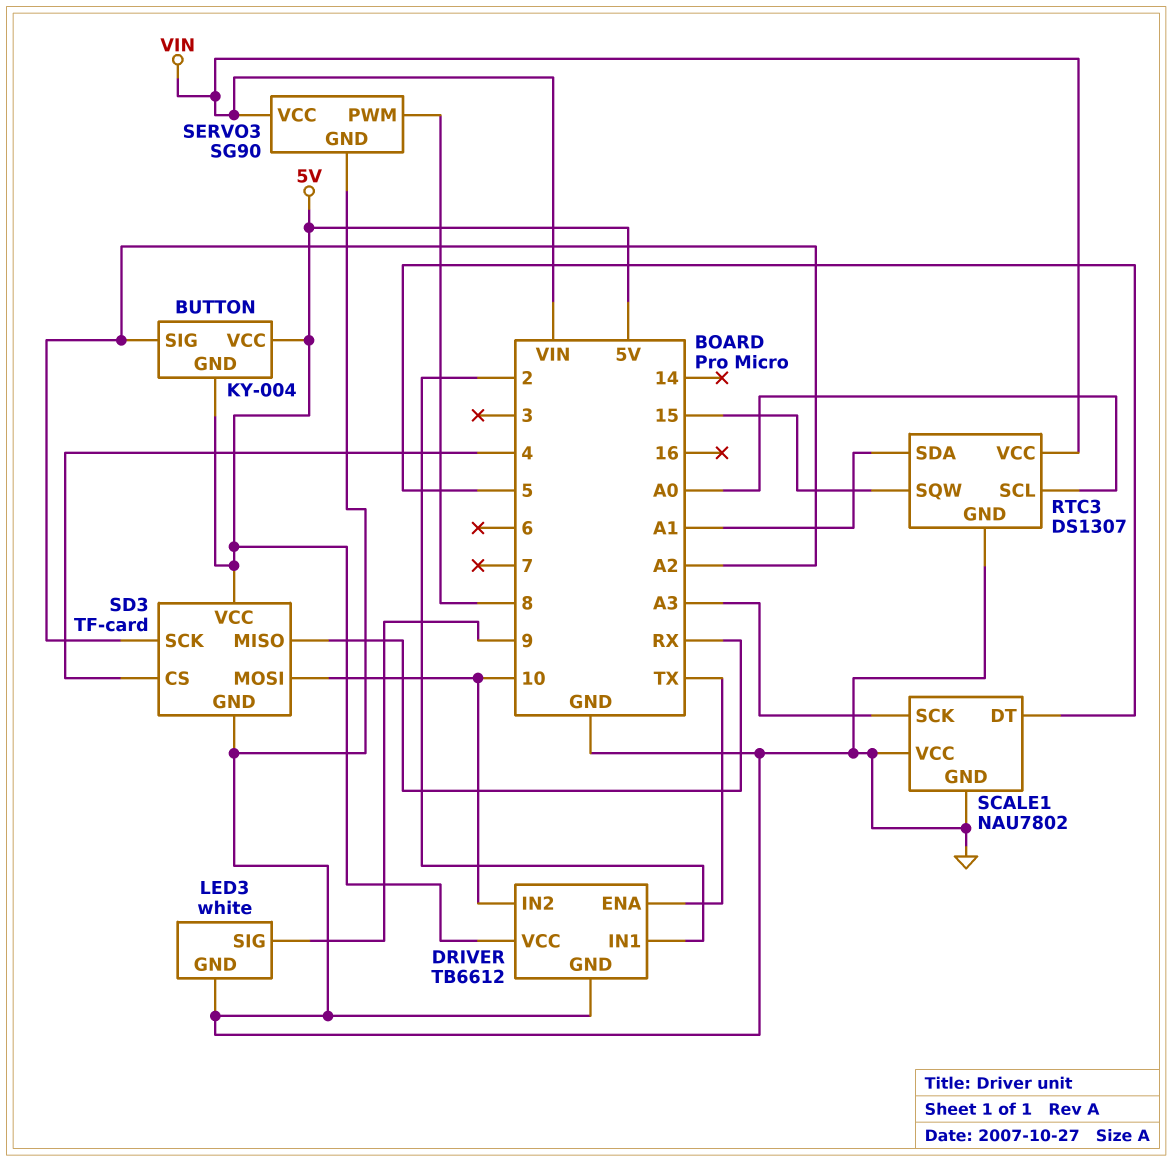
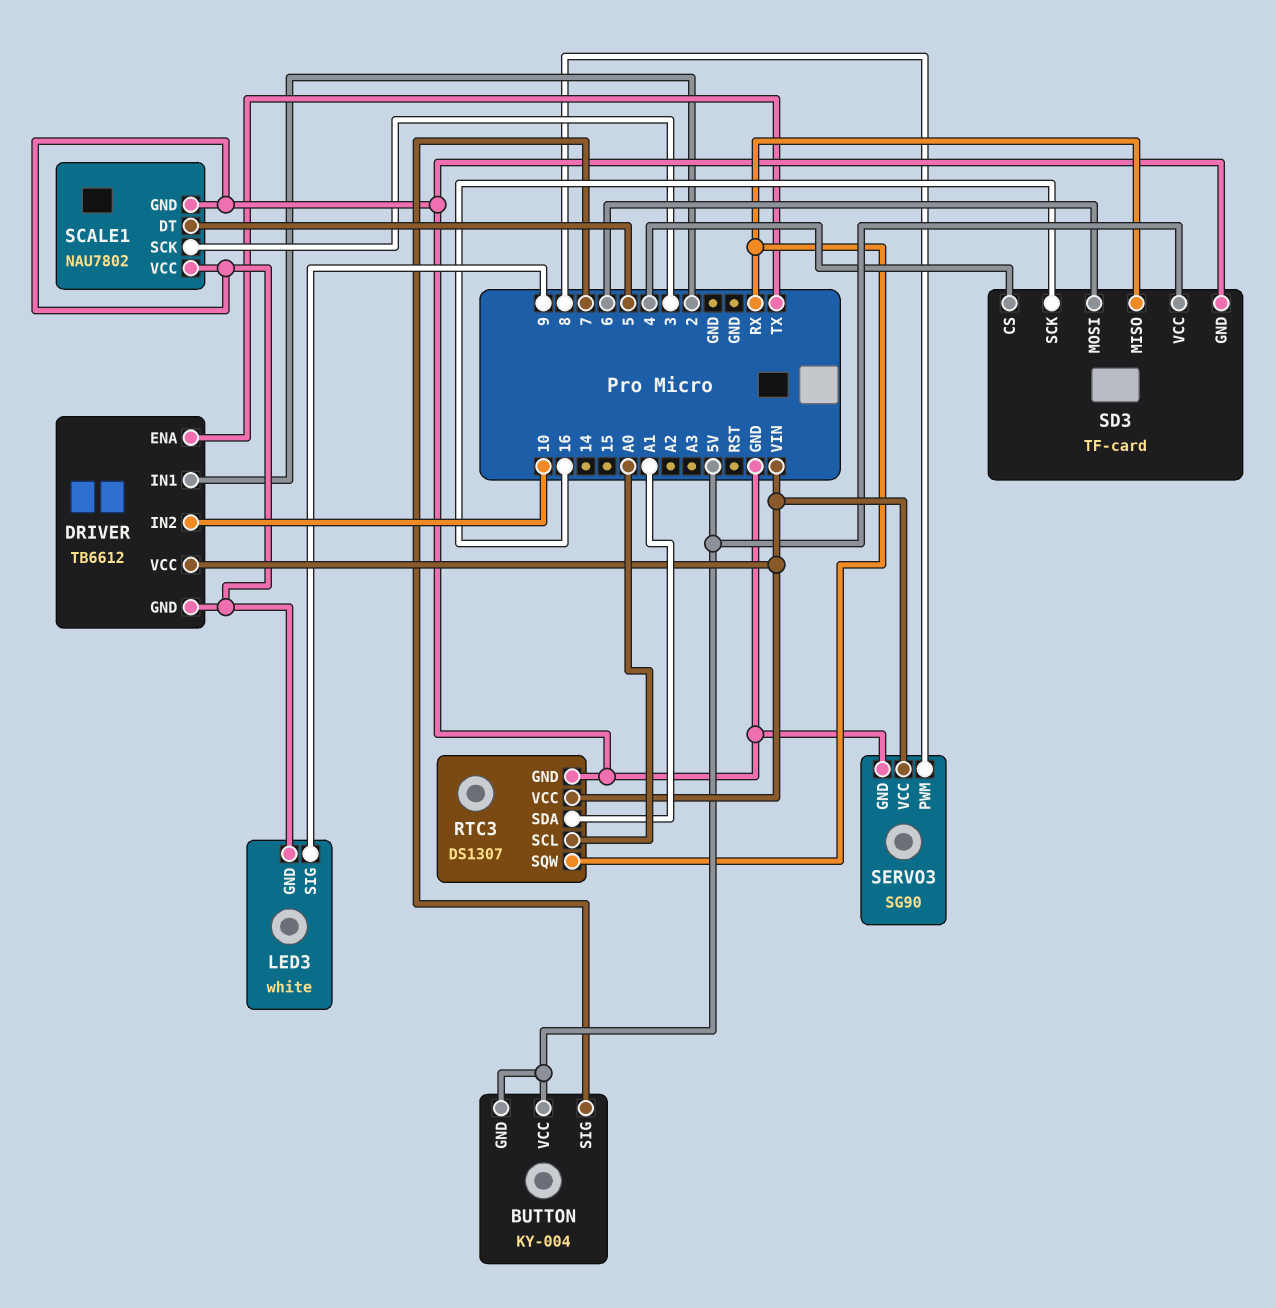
BUTTON pin SIG: A2 -> 7
DRIVER pin VCC: 5V -> VIN
RTC3 pin SQW: 15 -> RX
SCALE1 pin SCK: A3 -> 3
SD3 pin MOSI: 10 -> 6
SD3 pin SCK: A2 -> 16

